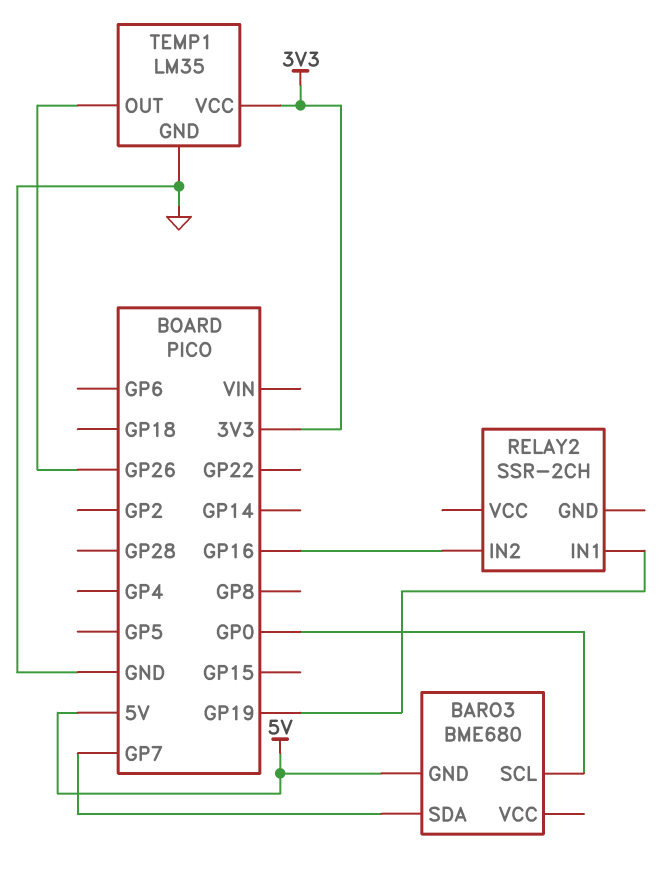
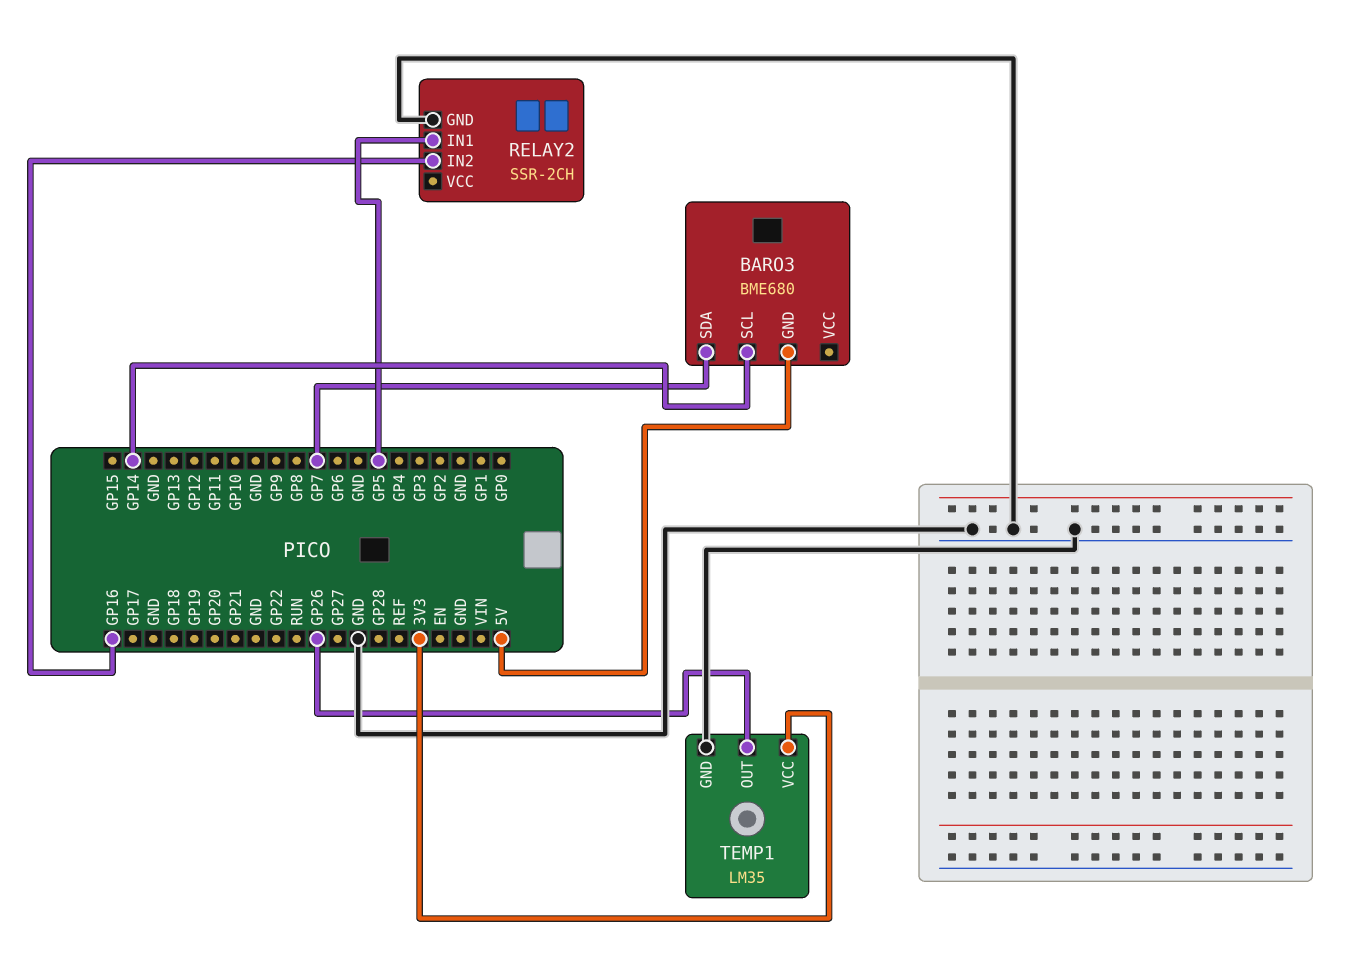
BARO3 pin SCL: GP0 -> GP14
RELAY2 pin GND: none -> GND
RELAY2 pin IN1: GP19 -> GP5

